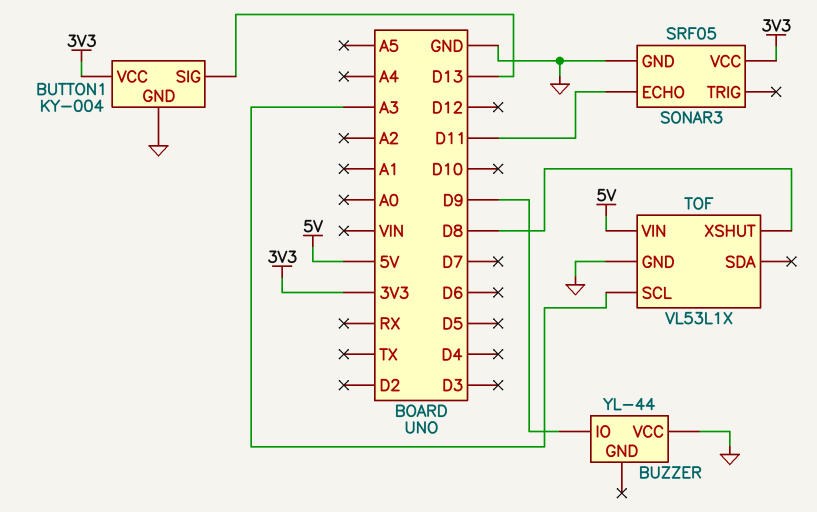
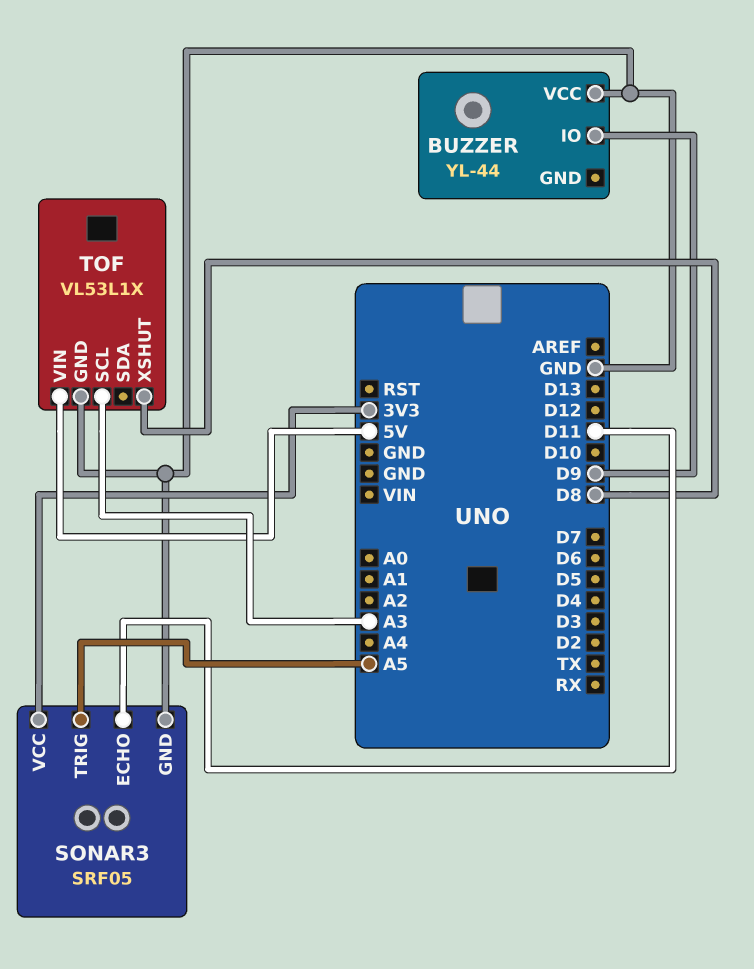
BUTTON1: KY-004 -> none
BUTTON1 pin GND: GND -> none
BUTTON1 pin SIG: D13 -> none
BUTTON1 pin VCC: 3V3 -> none
SONAR3 pin TRIG: none -> A5

